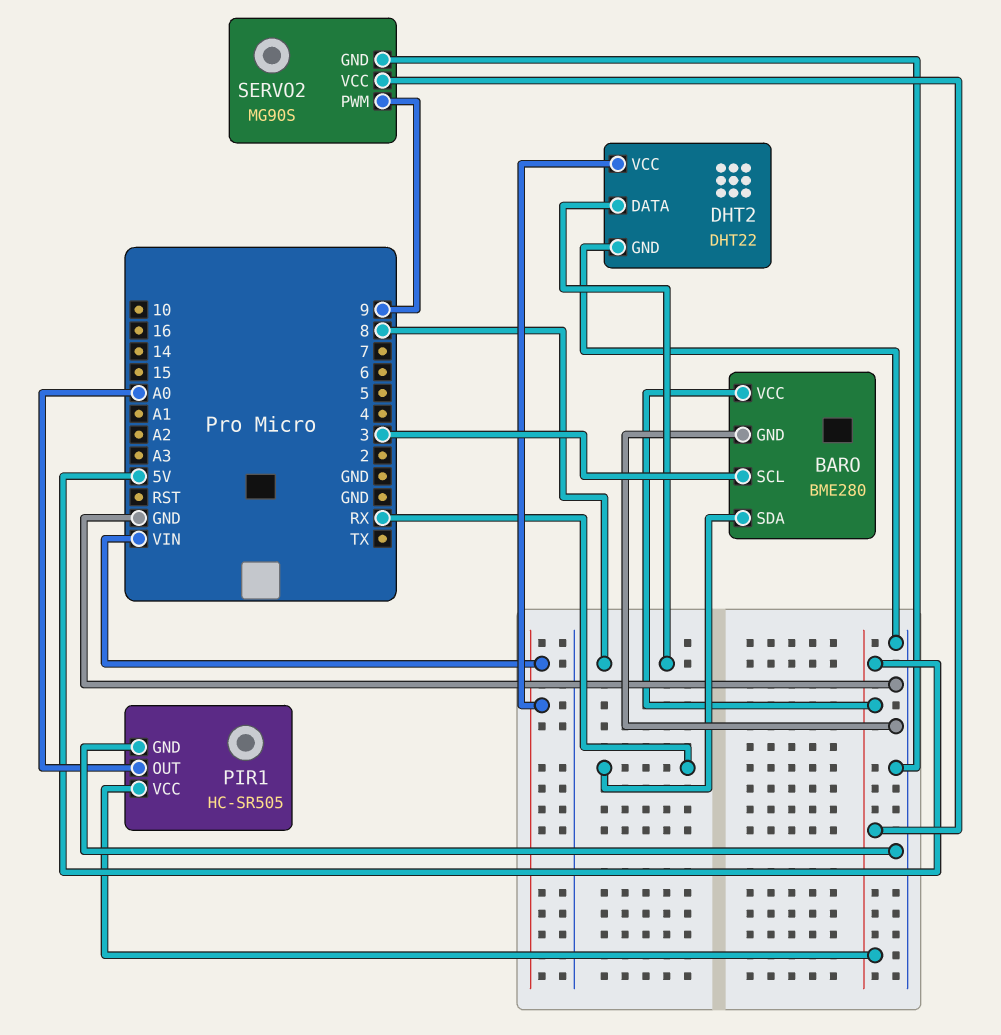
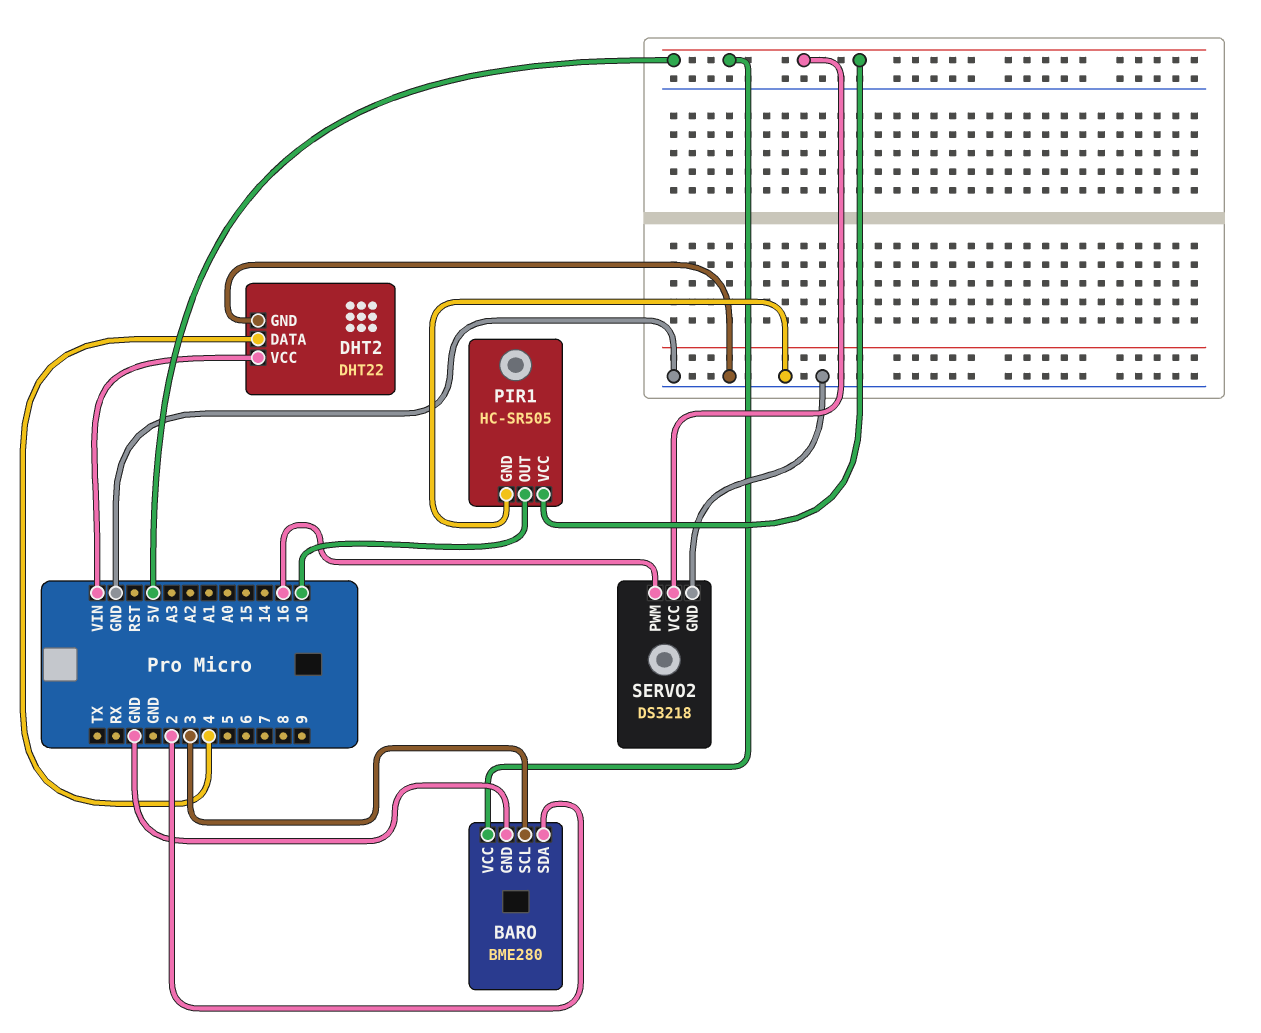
BARO pin SDA: RX -> 2
DHT2 pin DATA: 8 -> 4
PIR1 pin OUT: A0 -> 10
SERVO2: MG90S -> DS3218
SERVO2 pin PWM: 9 -> 16

